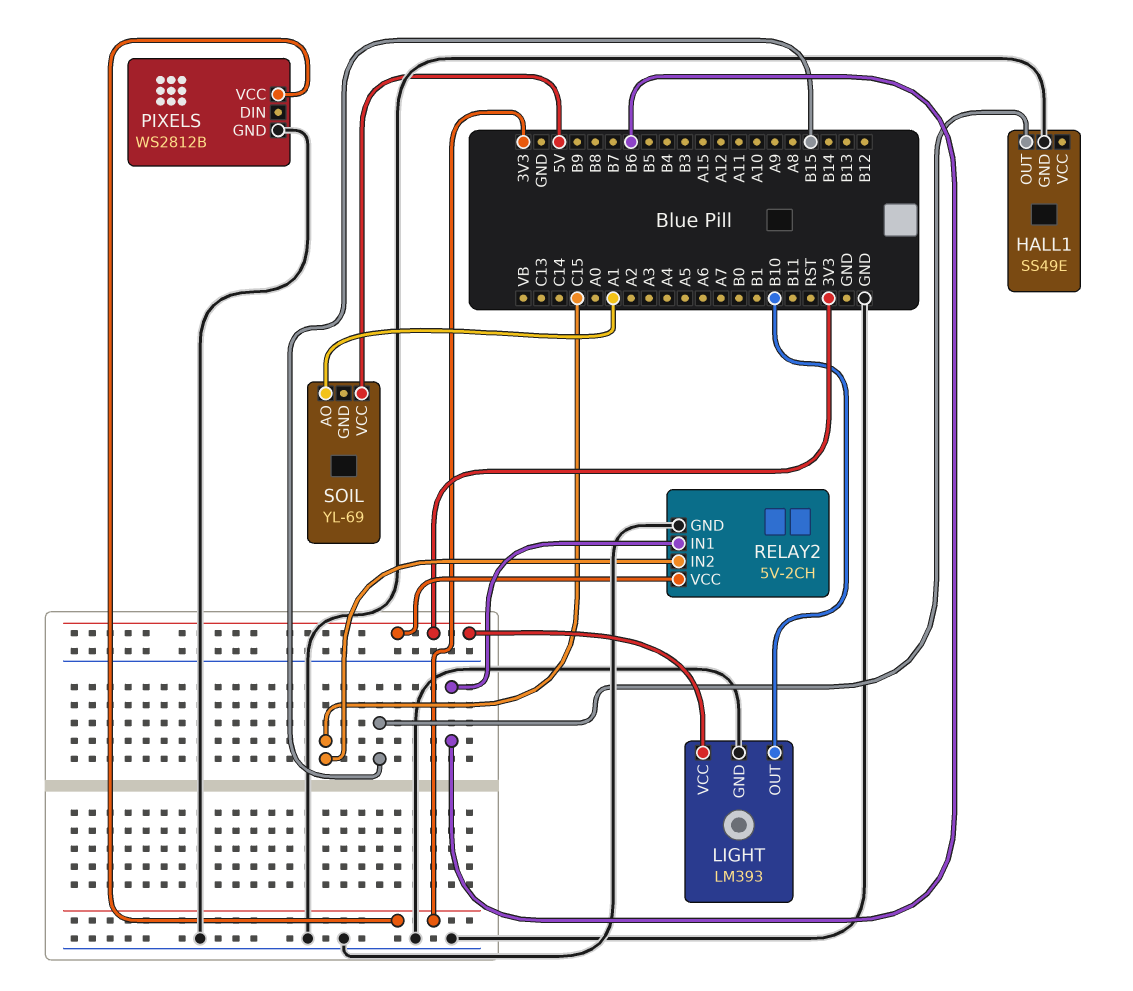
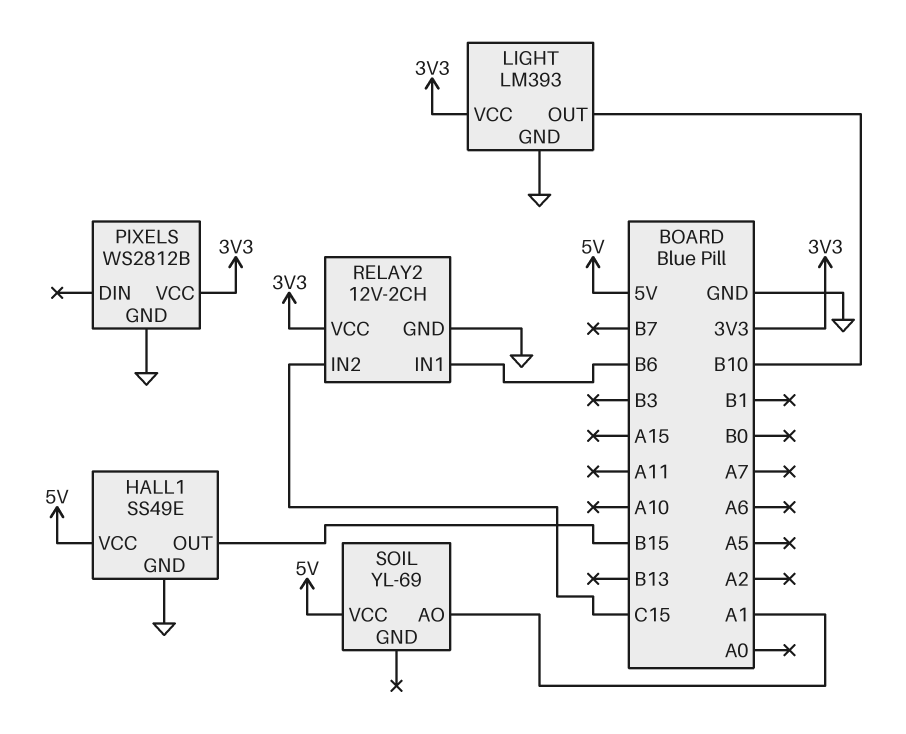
HALL1 pin VCC: none -> 5V
RELAY2: 5V-2CH -> 12V-2CH

